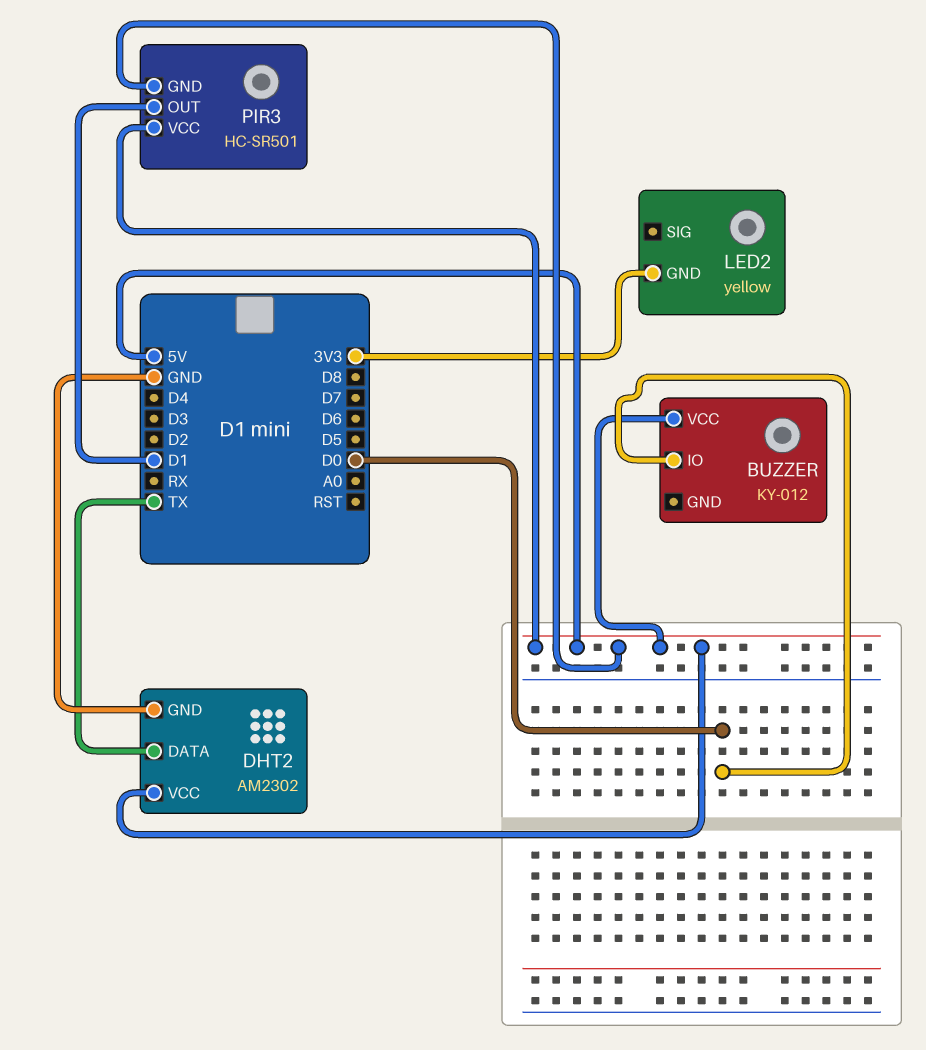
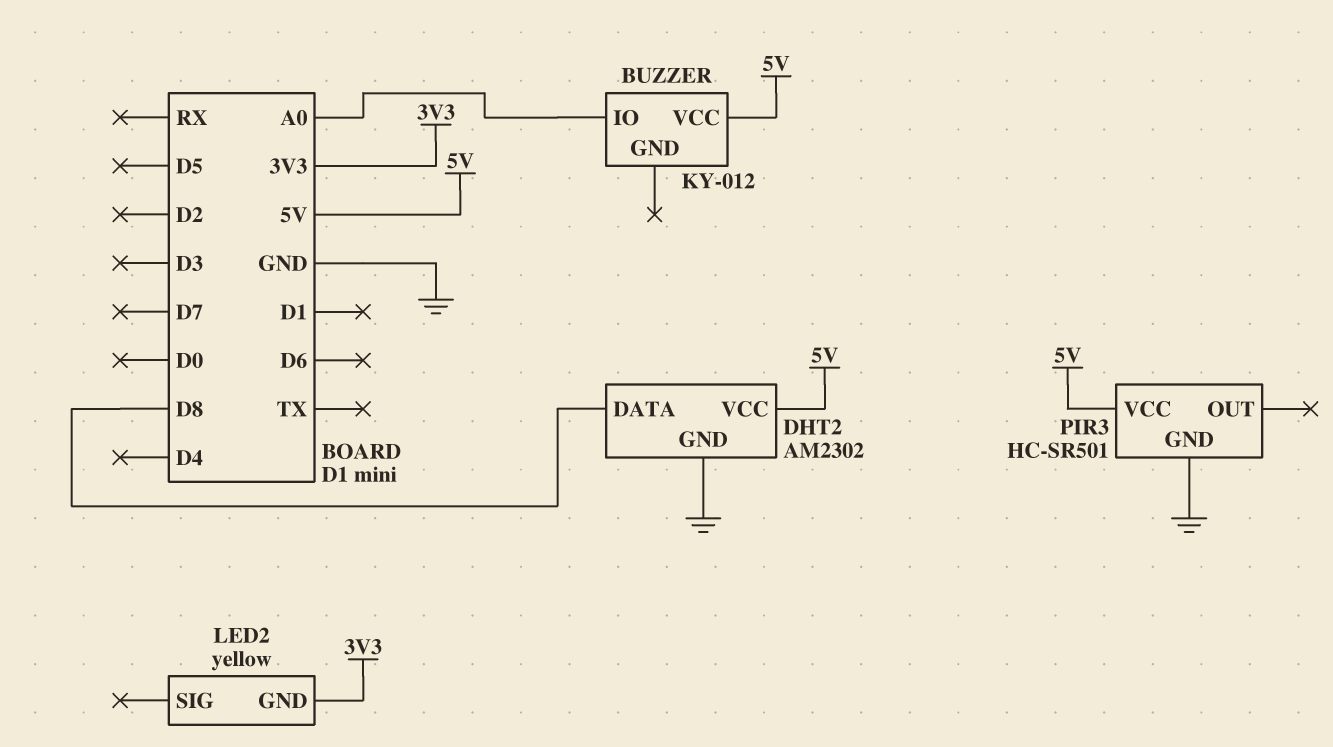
BUZZER pin IO: D0 -> A0
DHT2 pin DATA: TX -> D8
PIR3 pin GND: 5V -> GND
PIR3 pin OUT: D1 -> none

